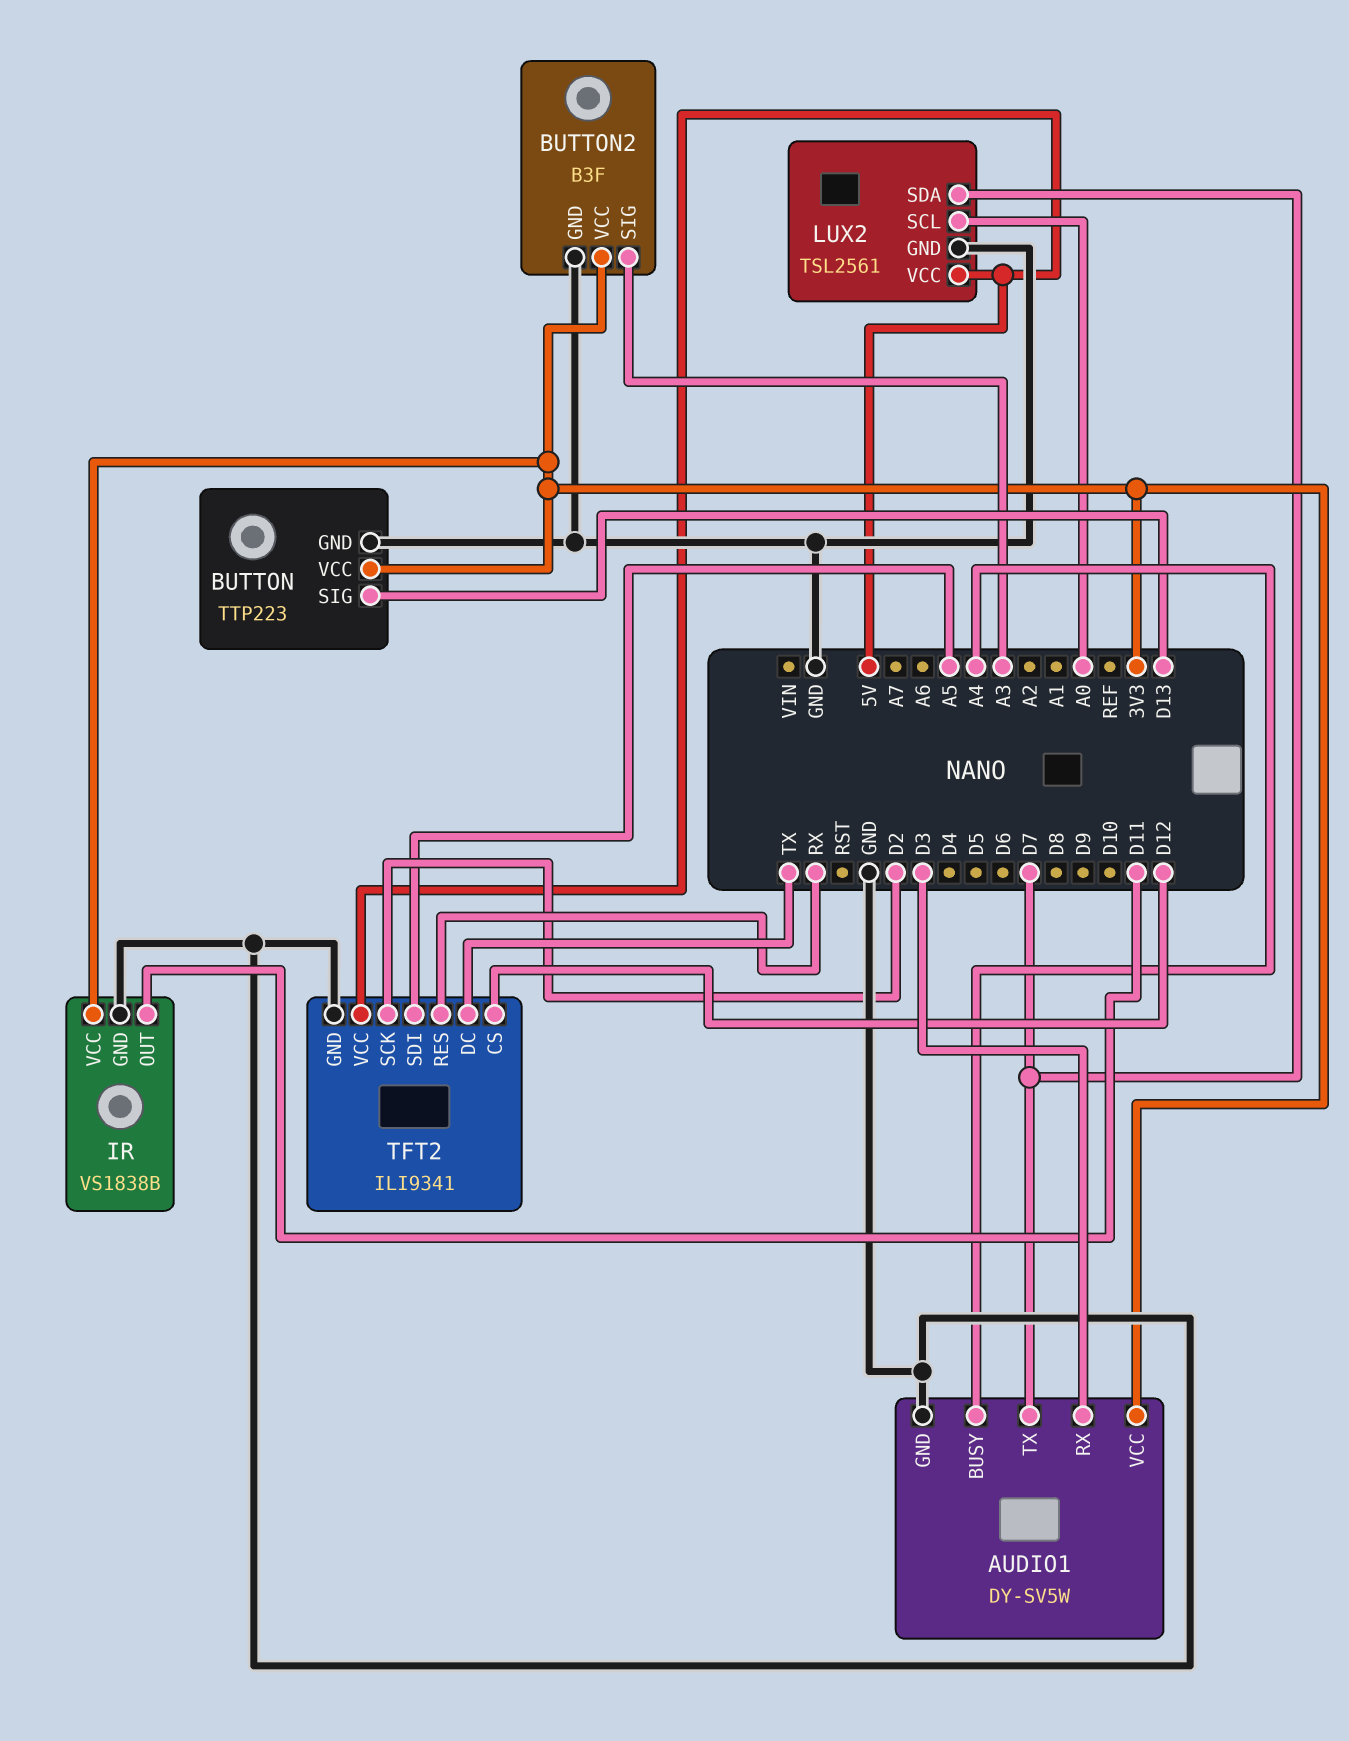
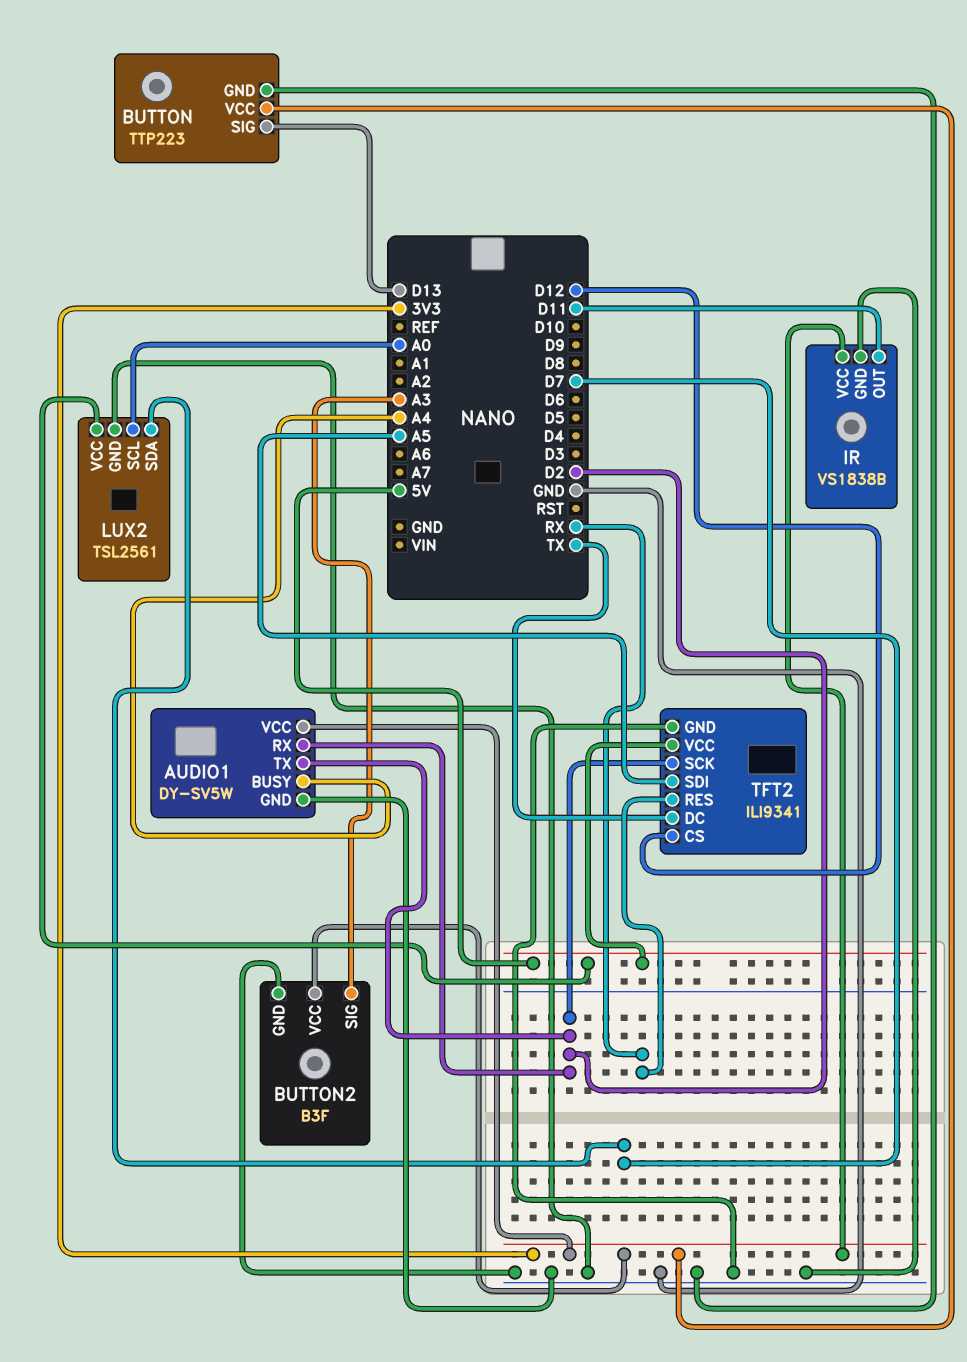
AUDIO1 pin RX: D3 -> D2
AUDIO1 pin TX: D7 -> D2

